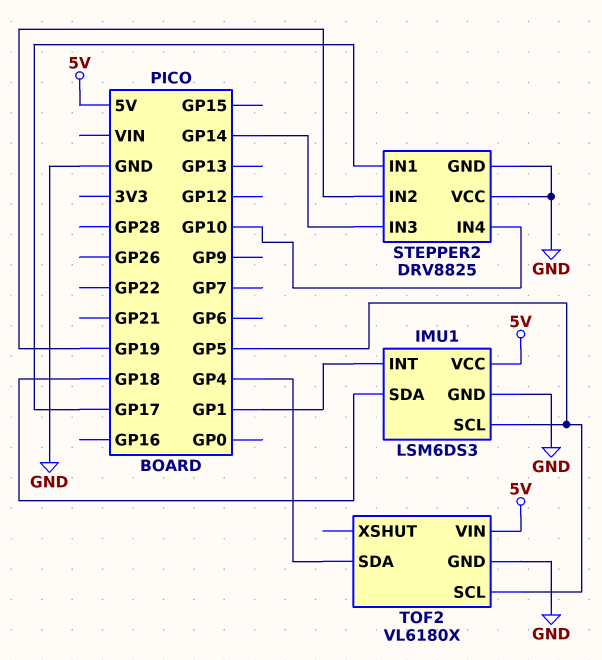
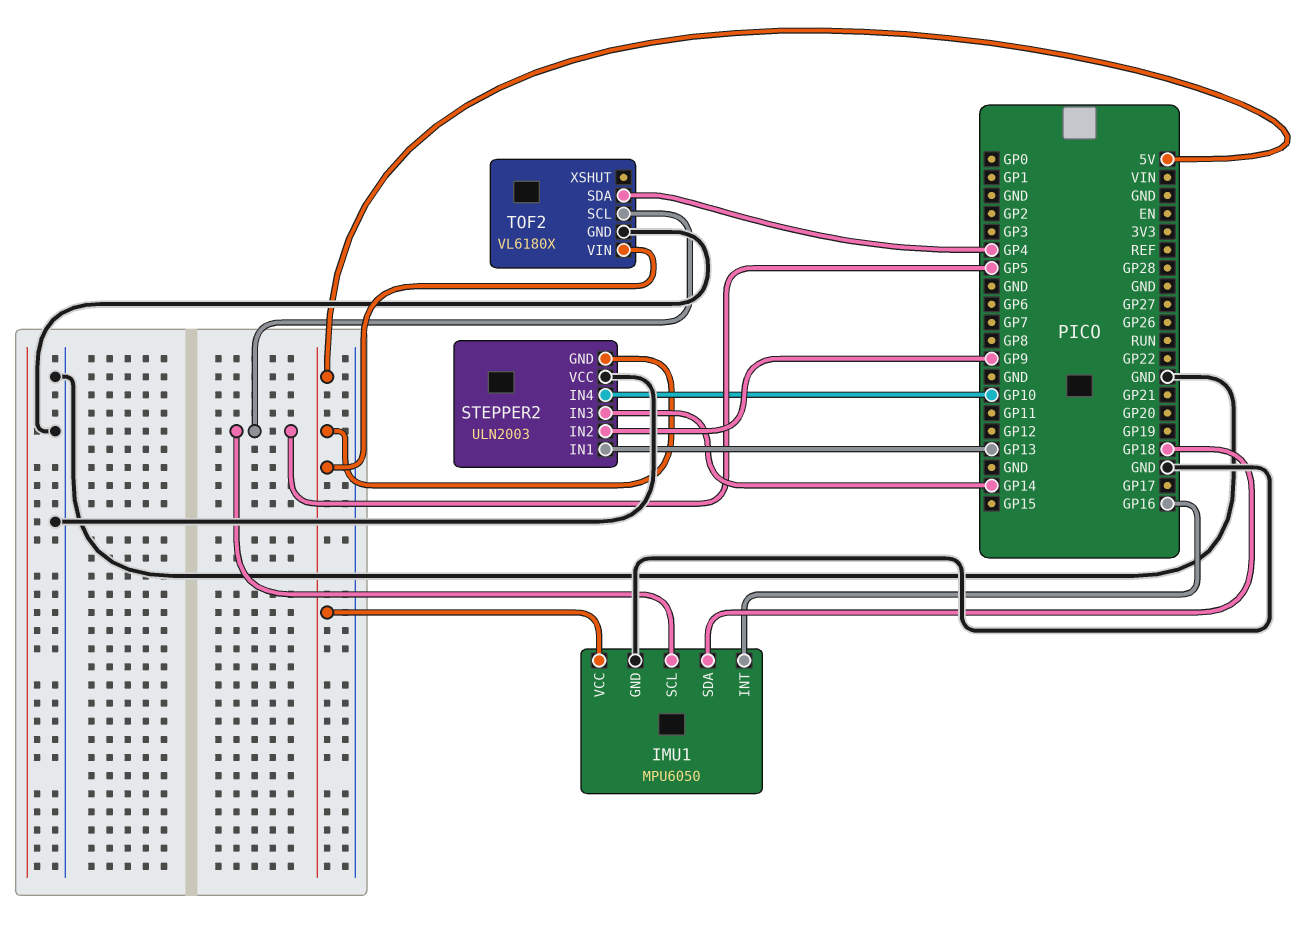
IMU1: LSM6DS3 -> MPU6050
IMU1 pin INT: GP1 -> GP16
STEPPER2: DRV8825 -> ULN2003
STEPPER2 pin GND: GND -> 5V
STEPPER2 pin IN1: GP17 -> GP13
STEPPER2 pin IN2: GP19 -> GP9

